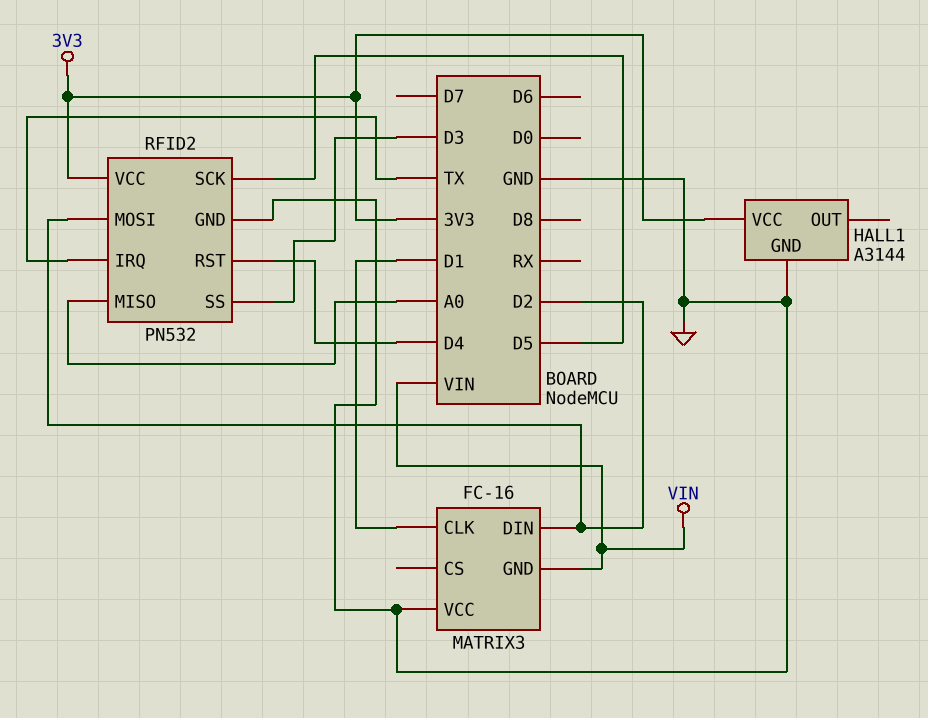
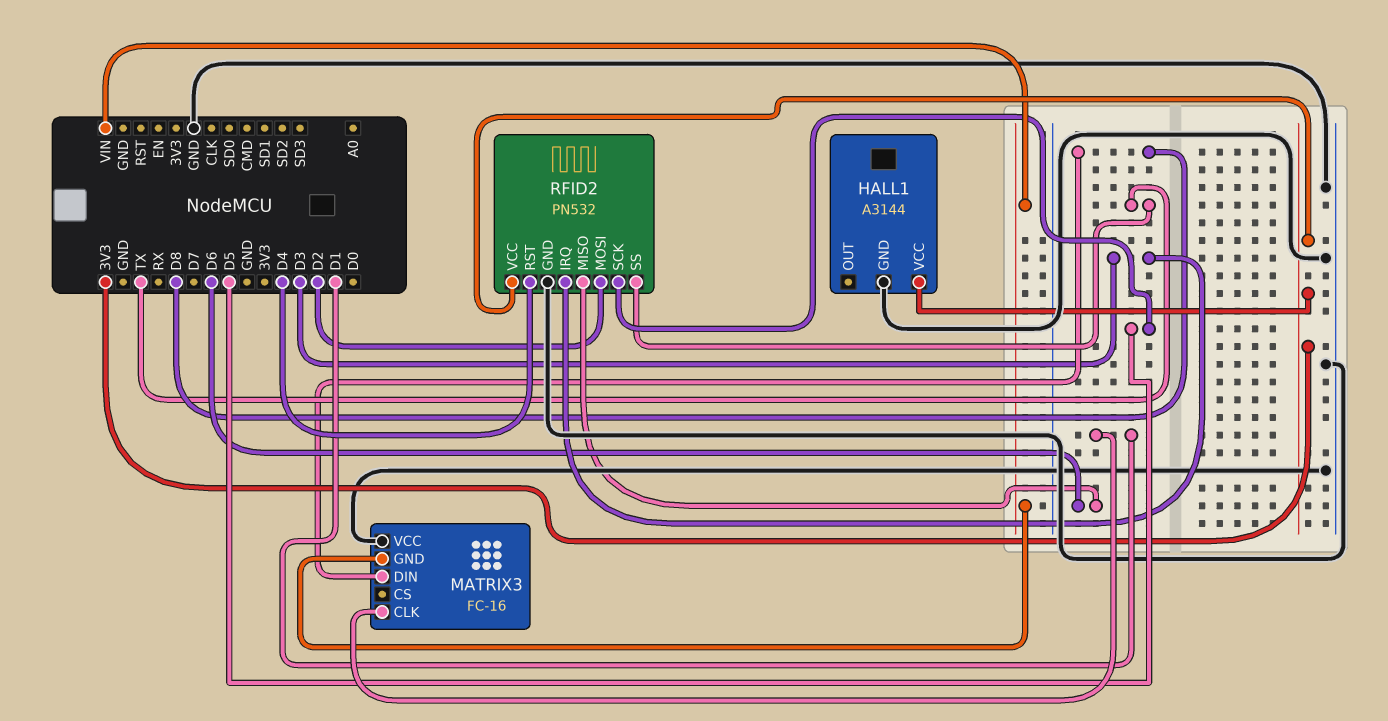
MATRIX3 pin DIN: D2 -> D8
RFID2 pin IRQ: TX -> D3
RFID2 pin MISO: A0 -> D6
RFID2 pin SS: D3 -> TX

